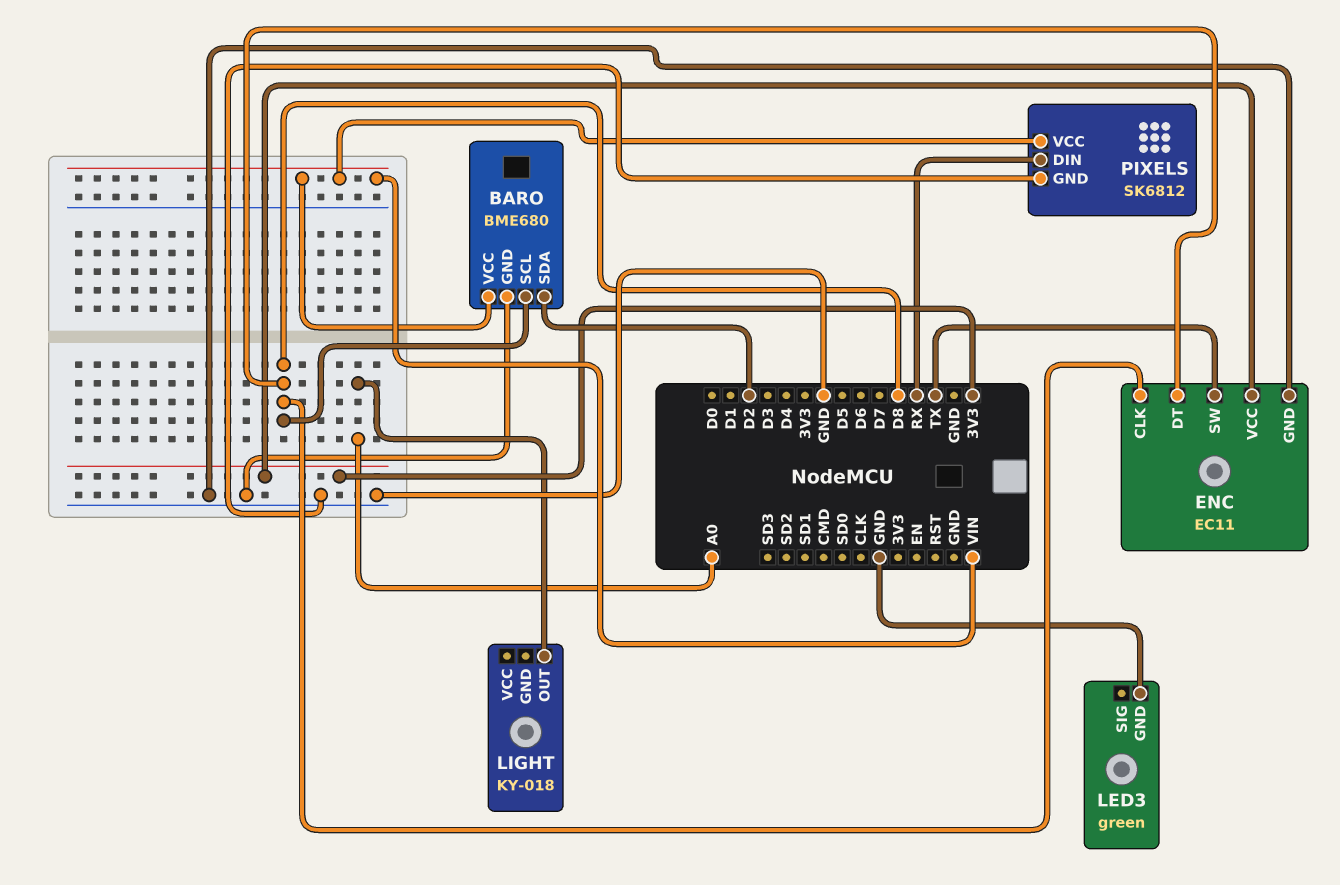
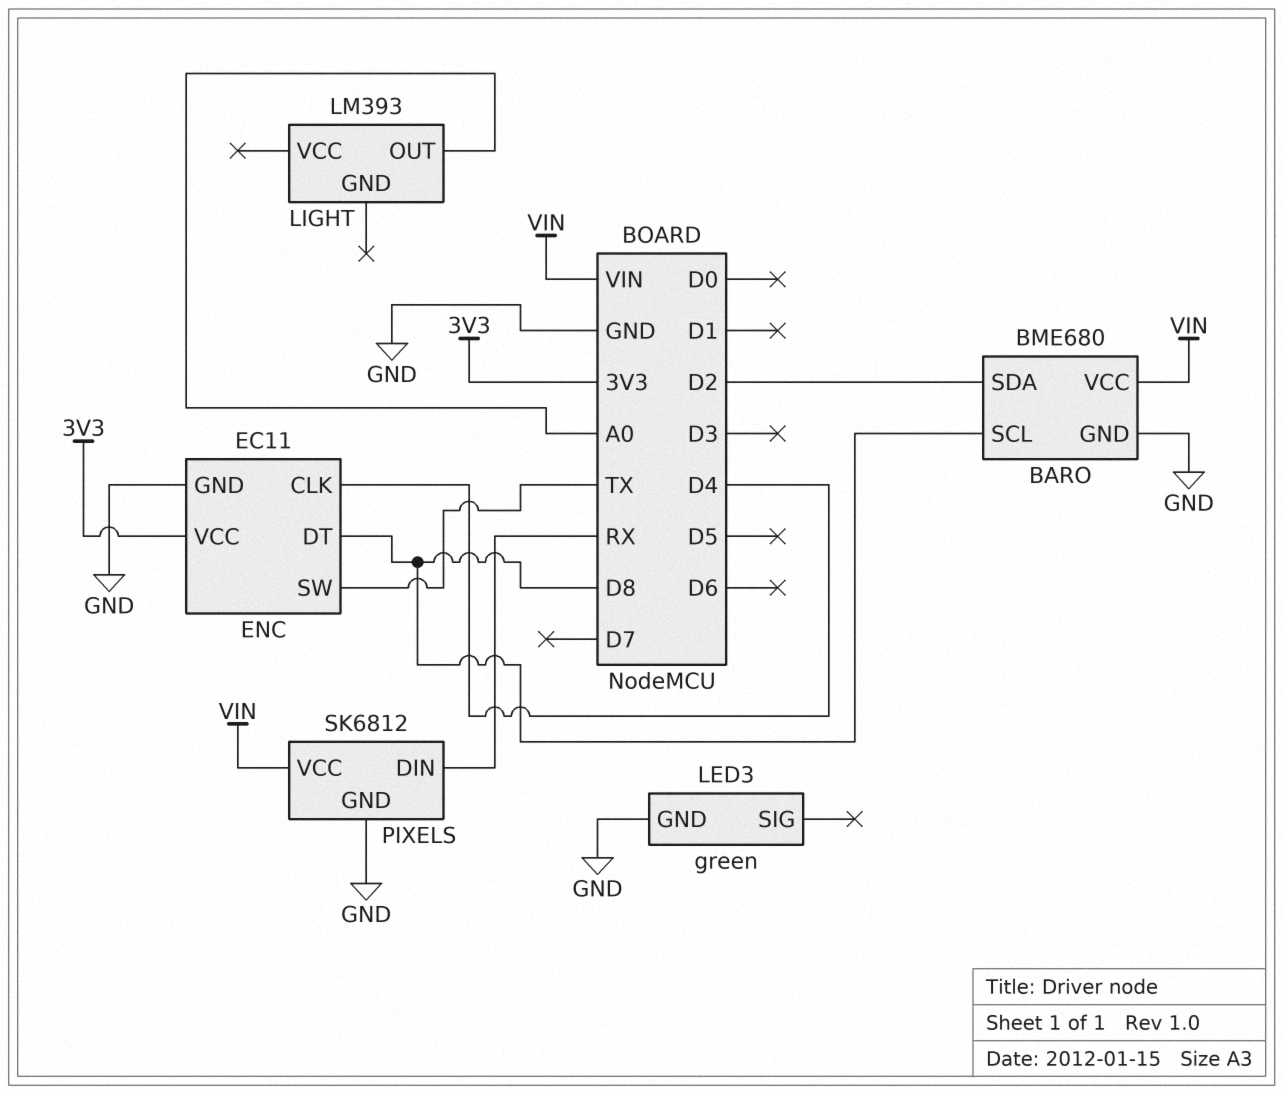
ENC pin CLK: D8 -> D4
LIGHT: KY-018 -> LM393

